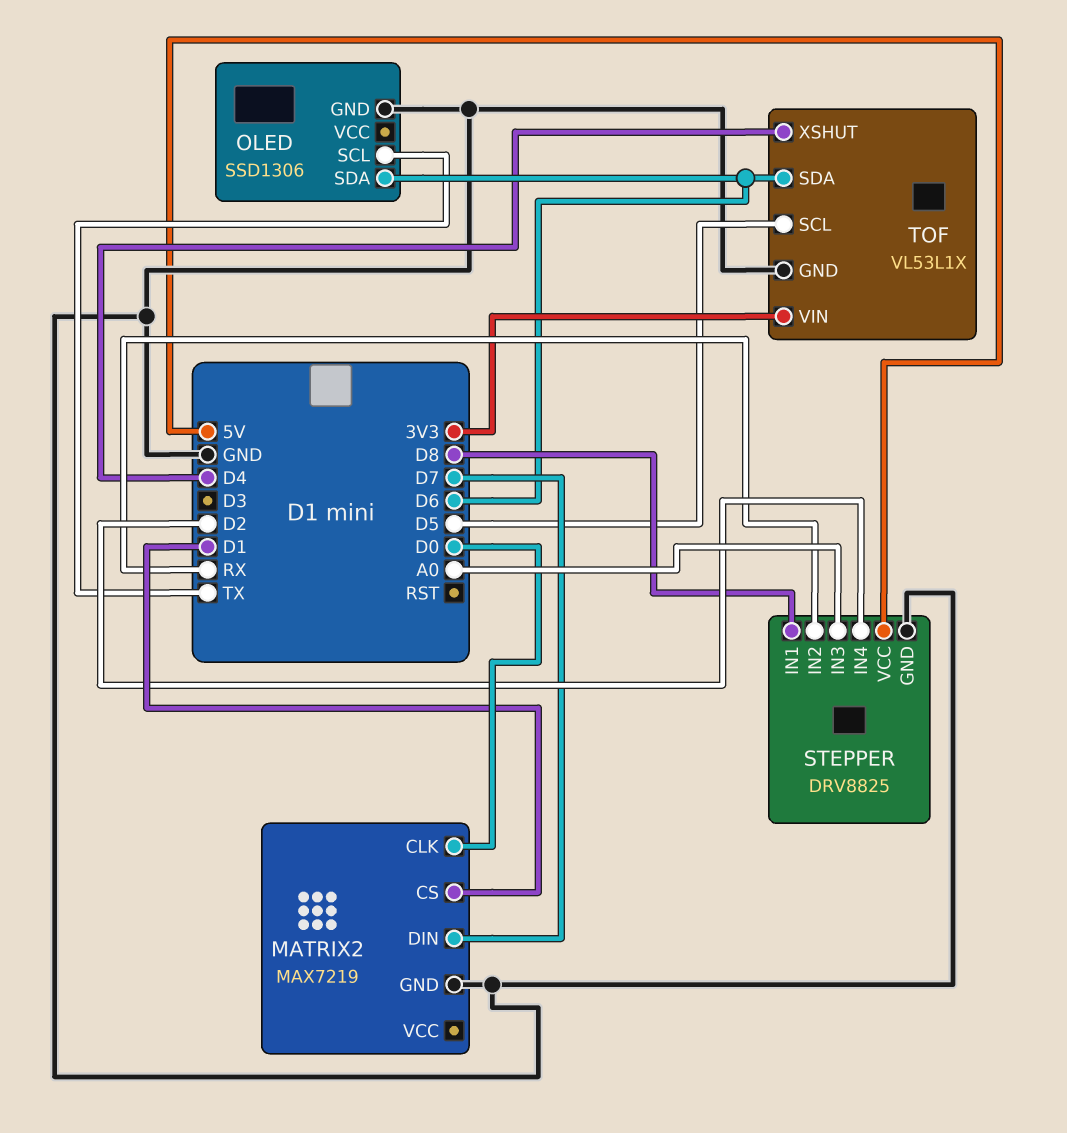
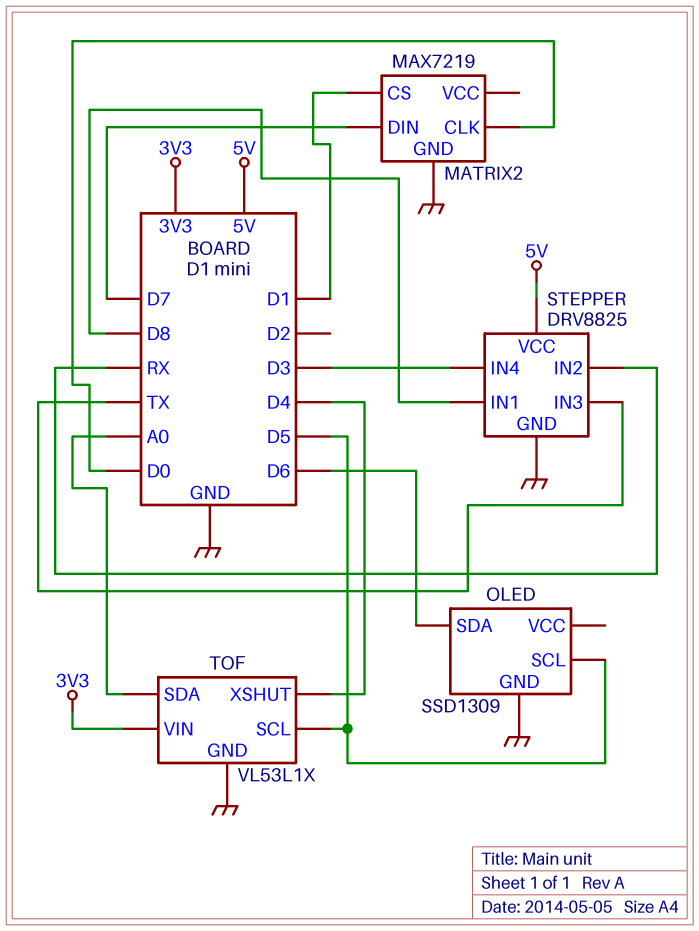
OLED: SSD1306 -> SSD1309
OLED pin SCL: TX -> D5
STEPPER pin IN3: A0 -> TX
STEPPER pin IN4: D2 -> D3
TOF pin SDA: D6 -> A0

